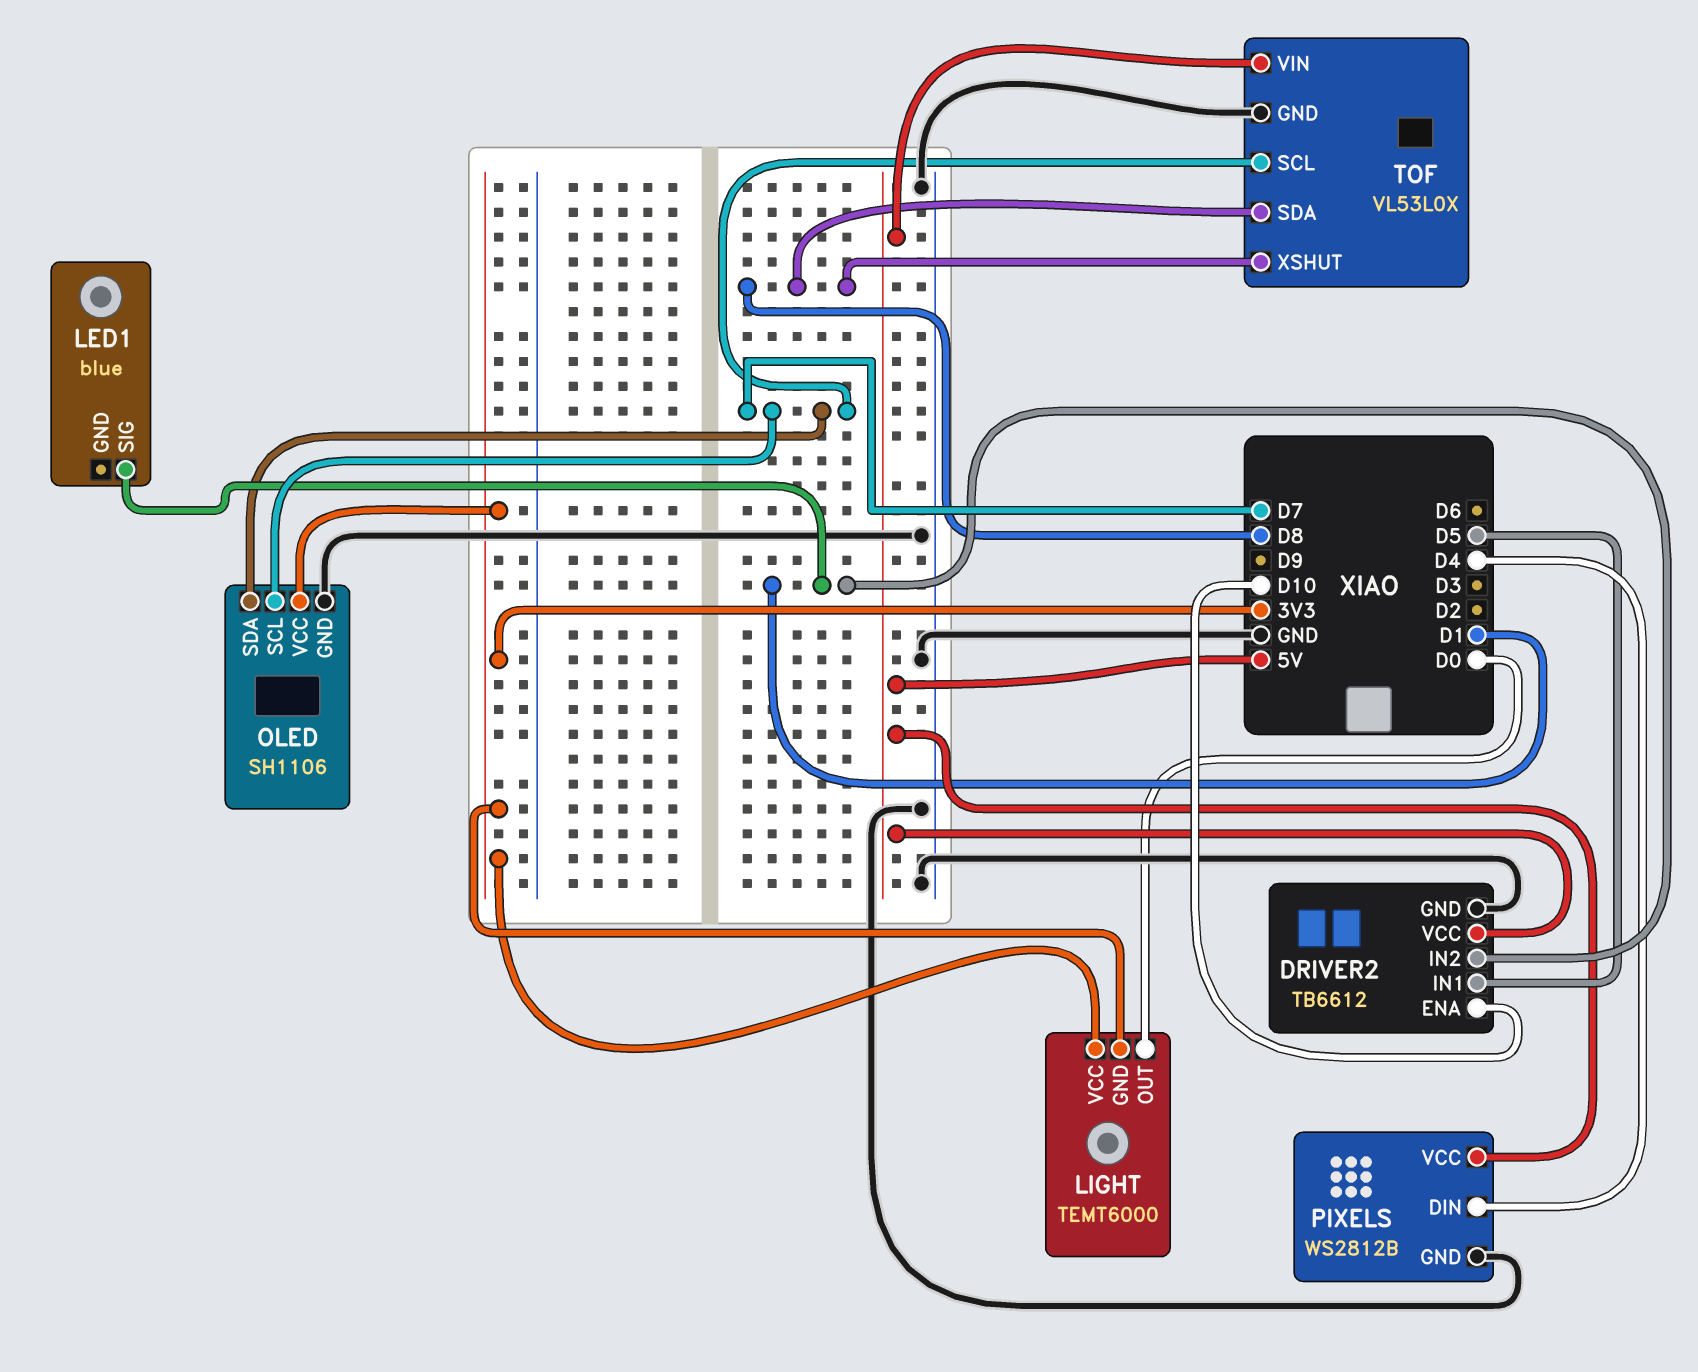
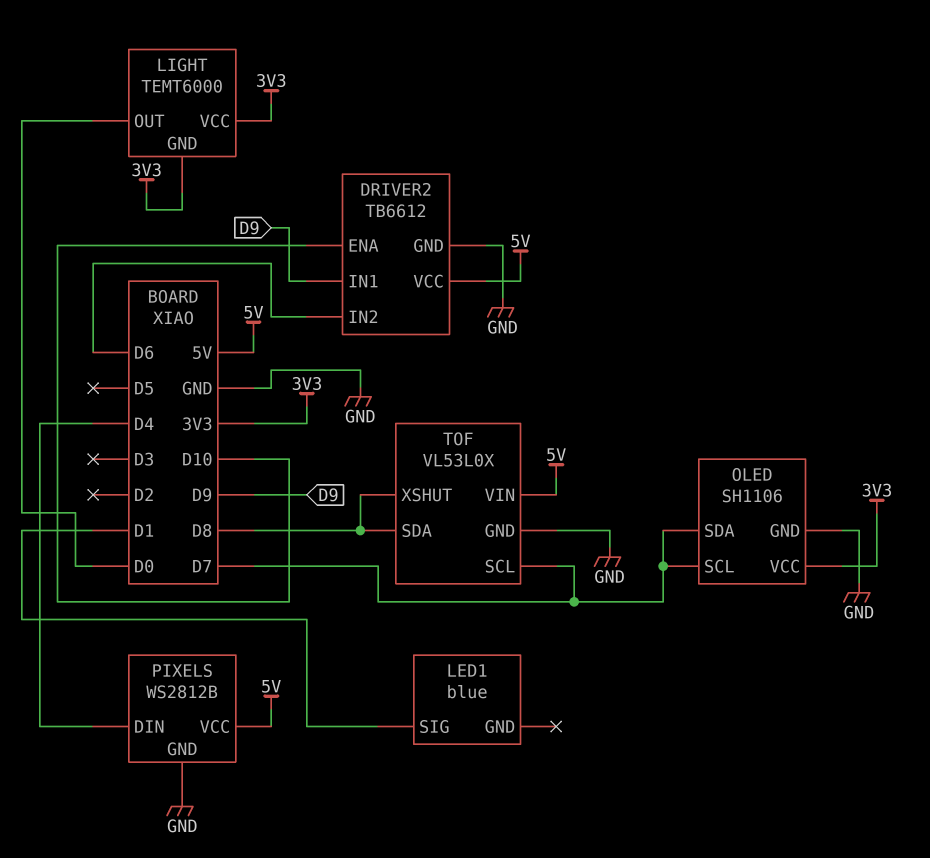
DRIVER2 pin IN1: D5 -> D9
DRIVER2 pin IN2: D1 -> D6

